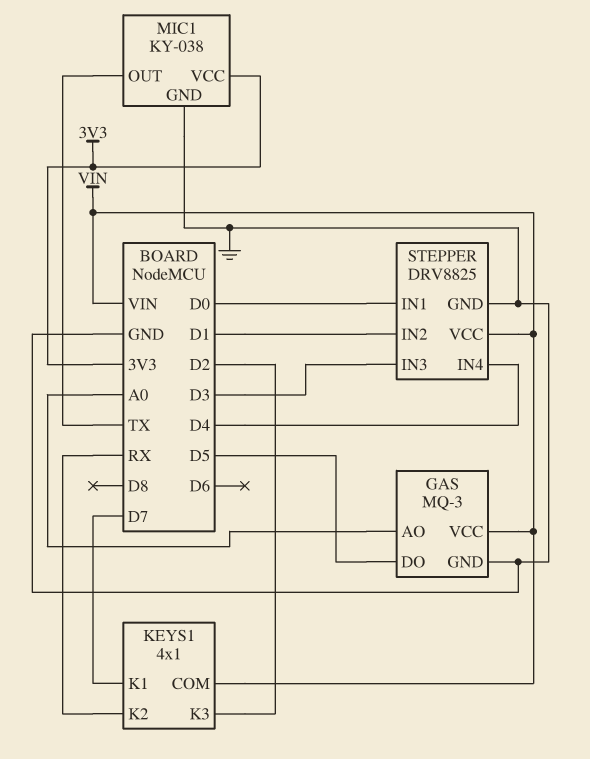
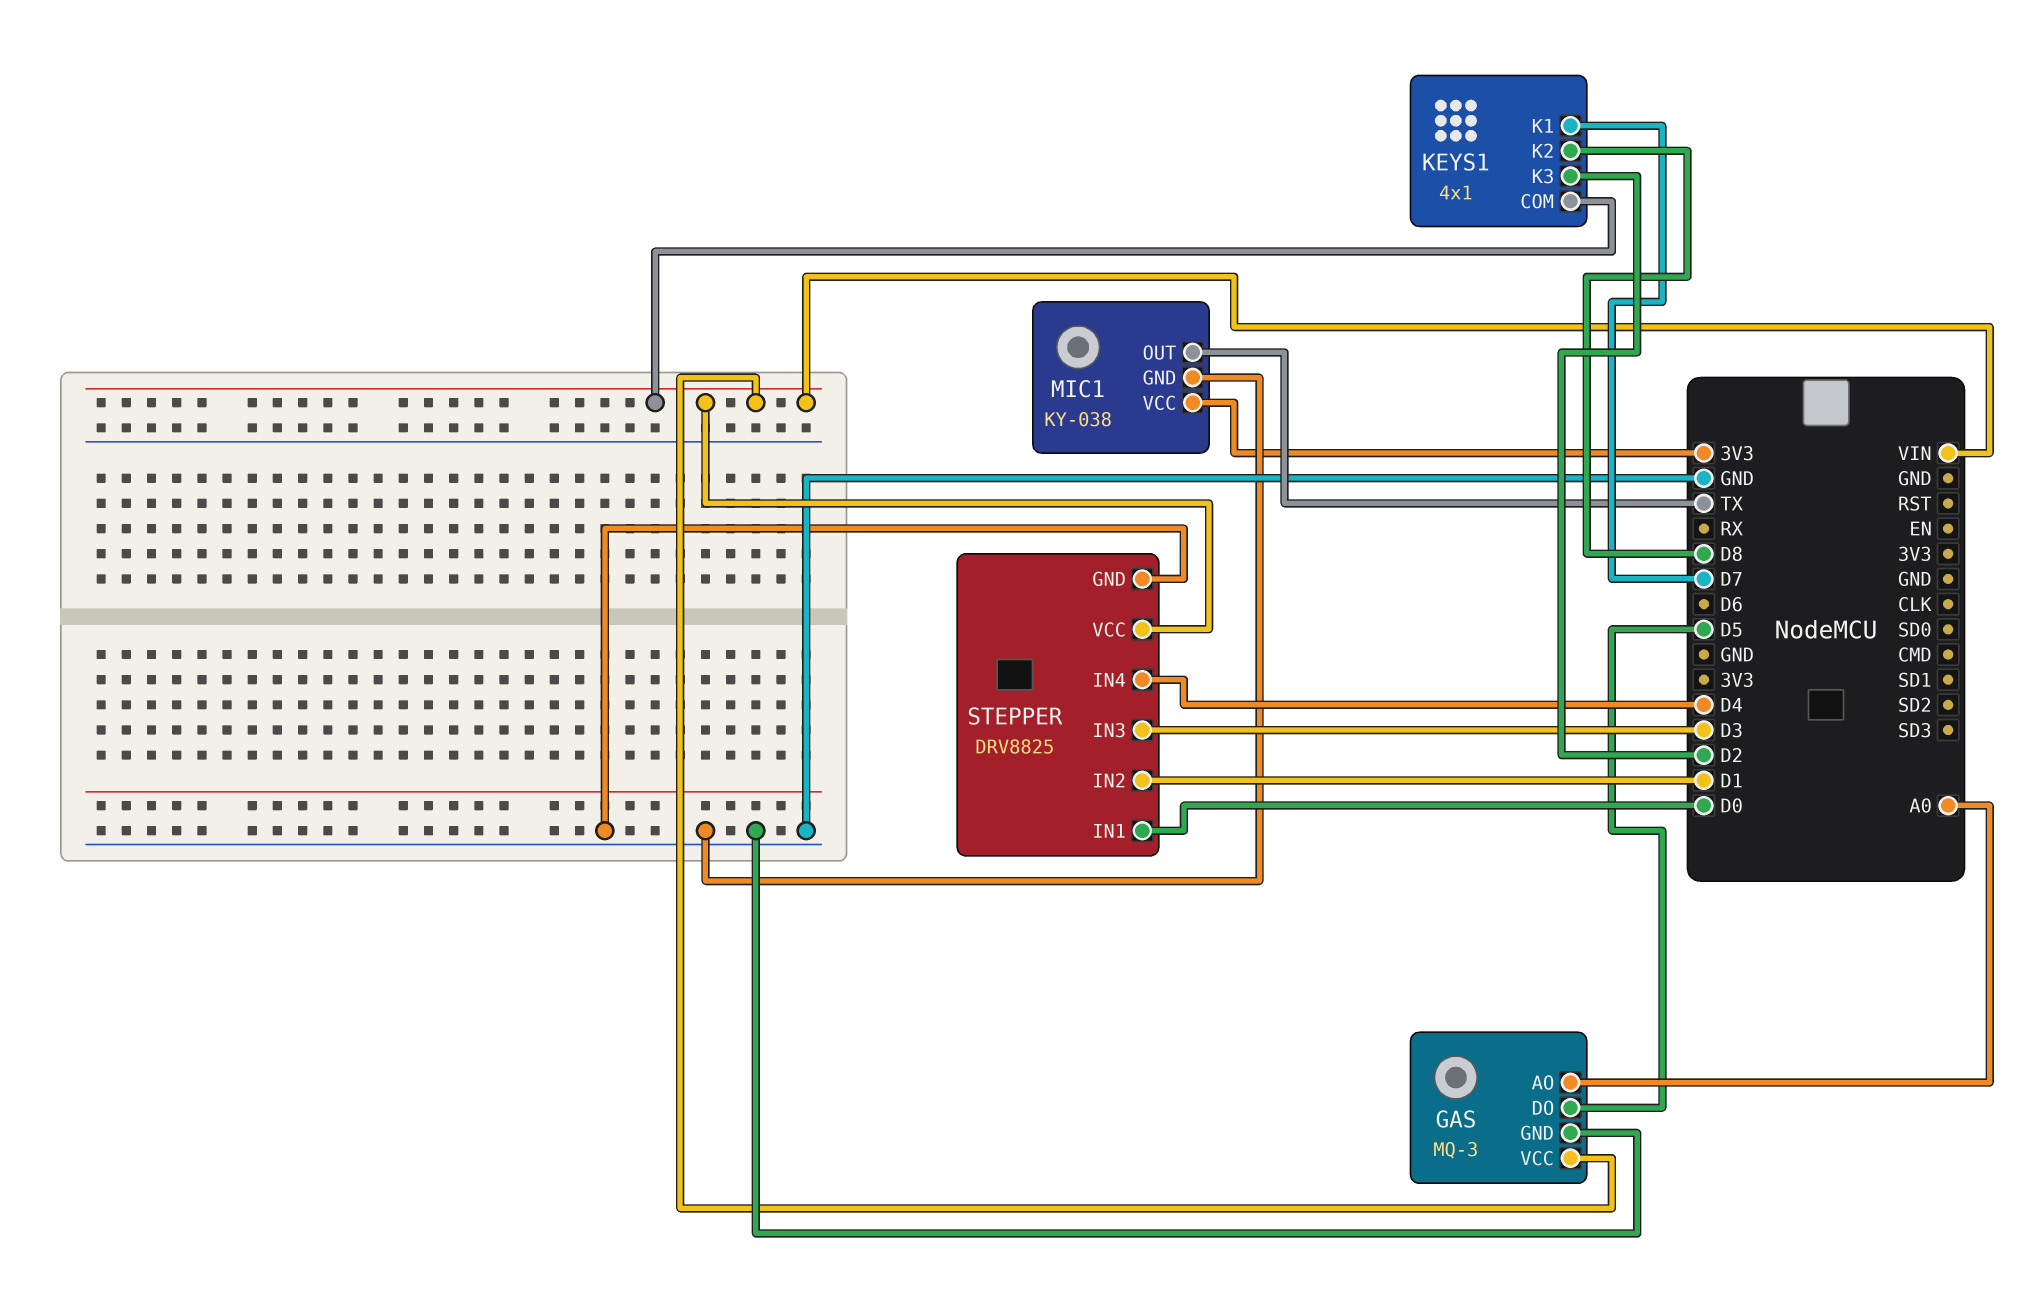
KEYS1 pin K2: RX -> D8

